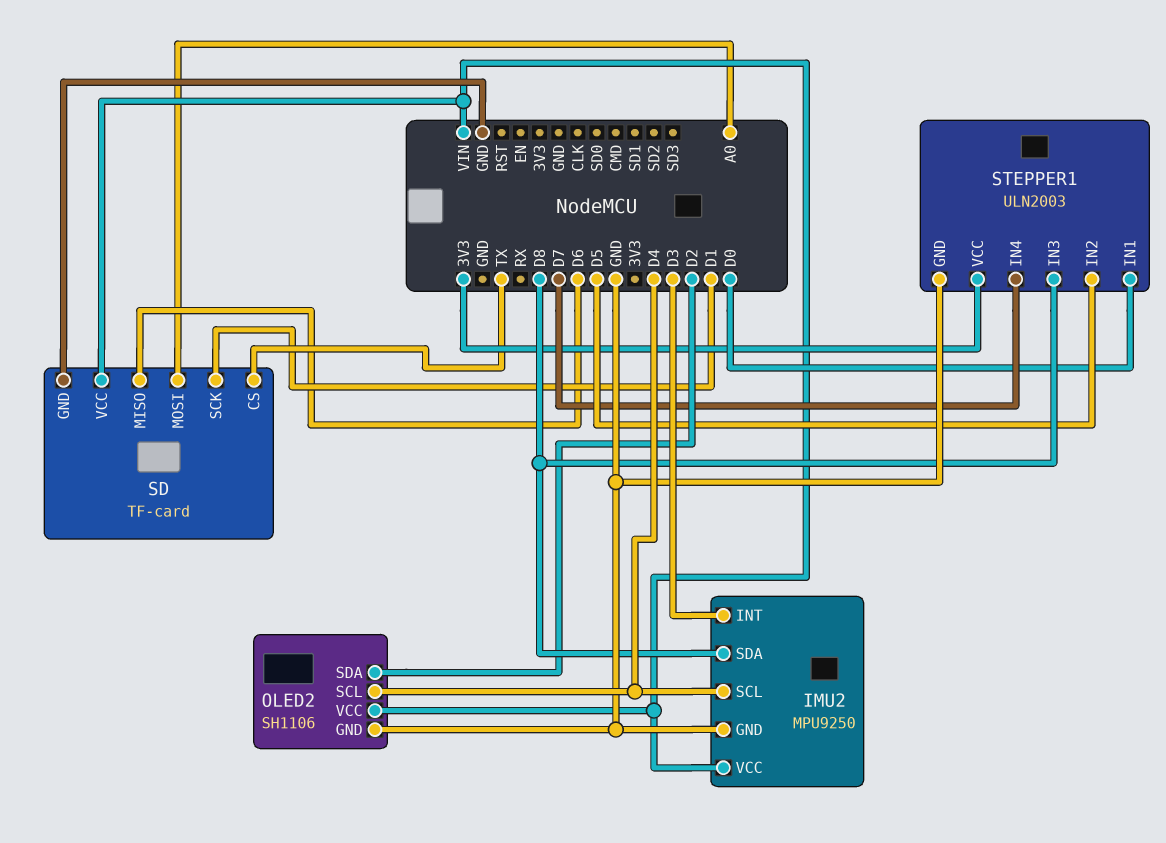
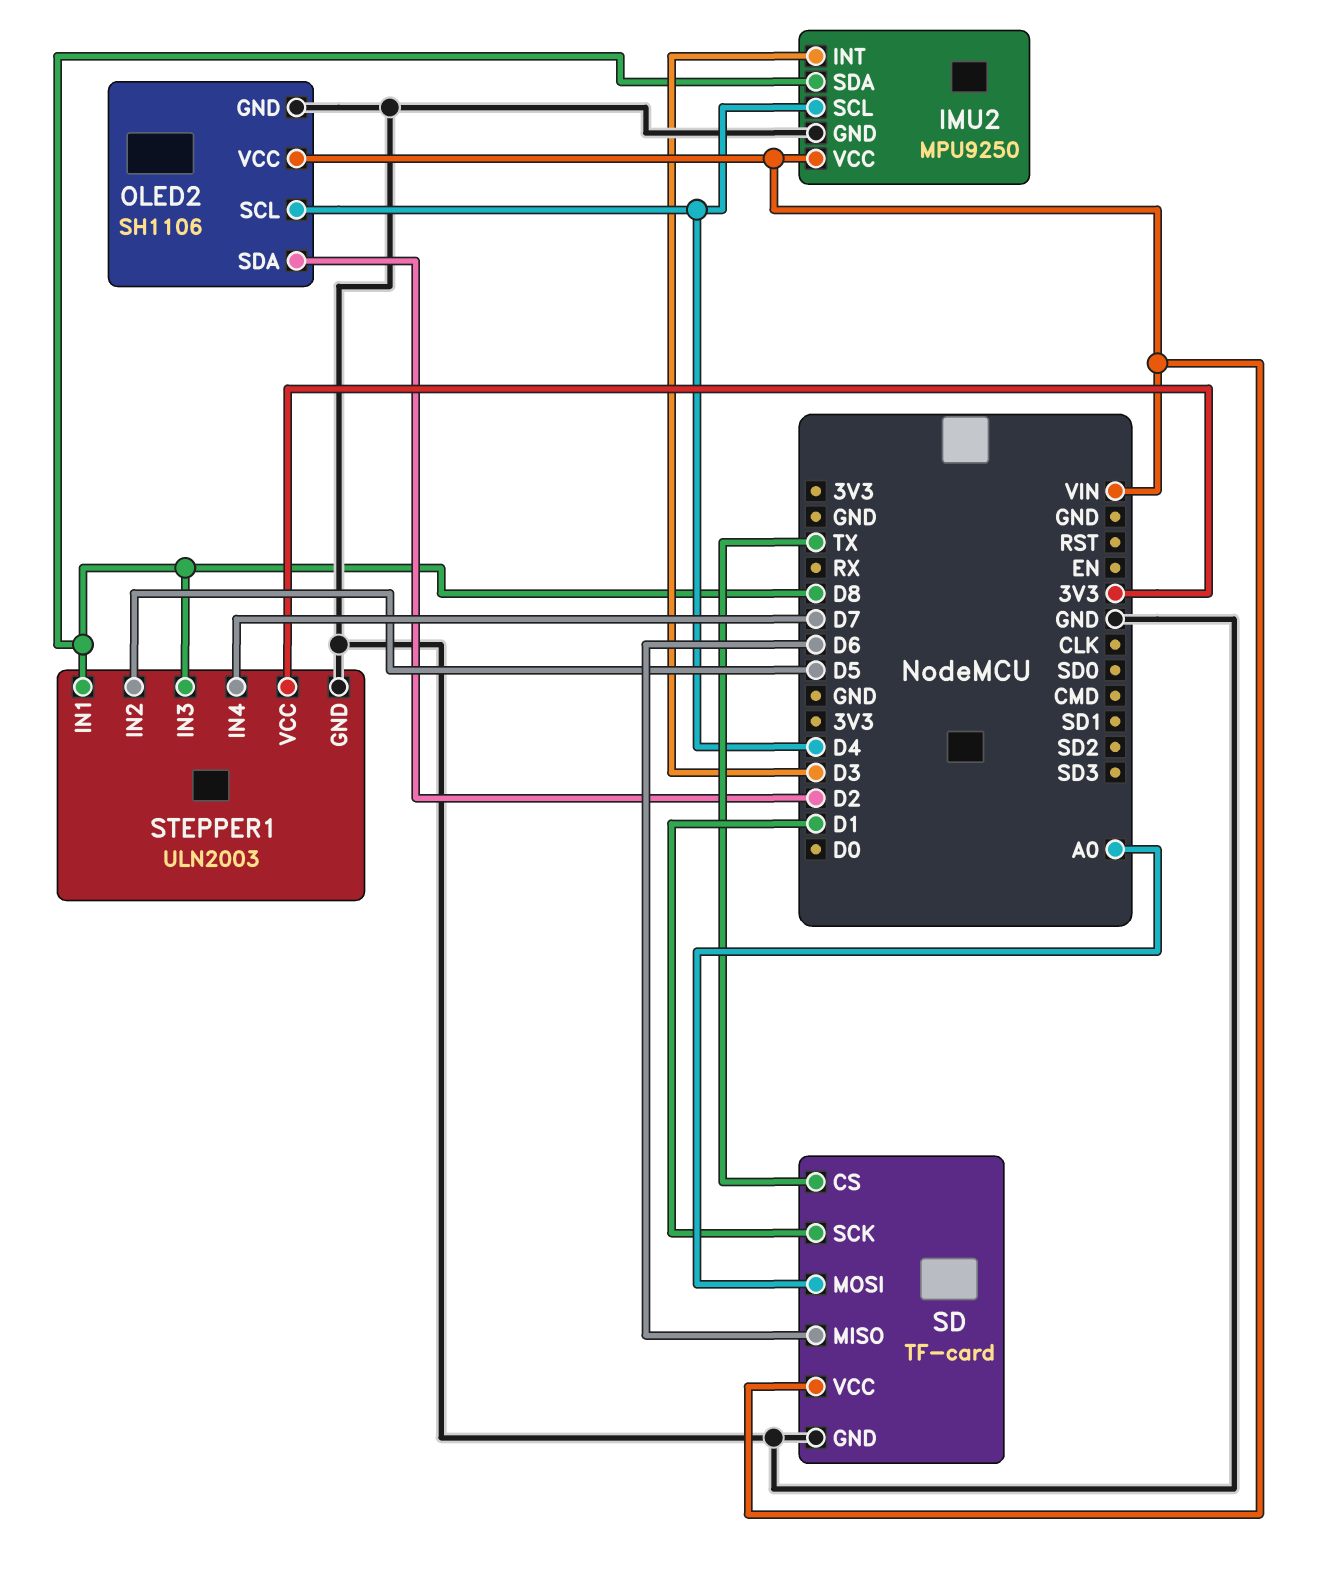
STEPPER1 pin IN1: D0 -> D8

